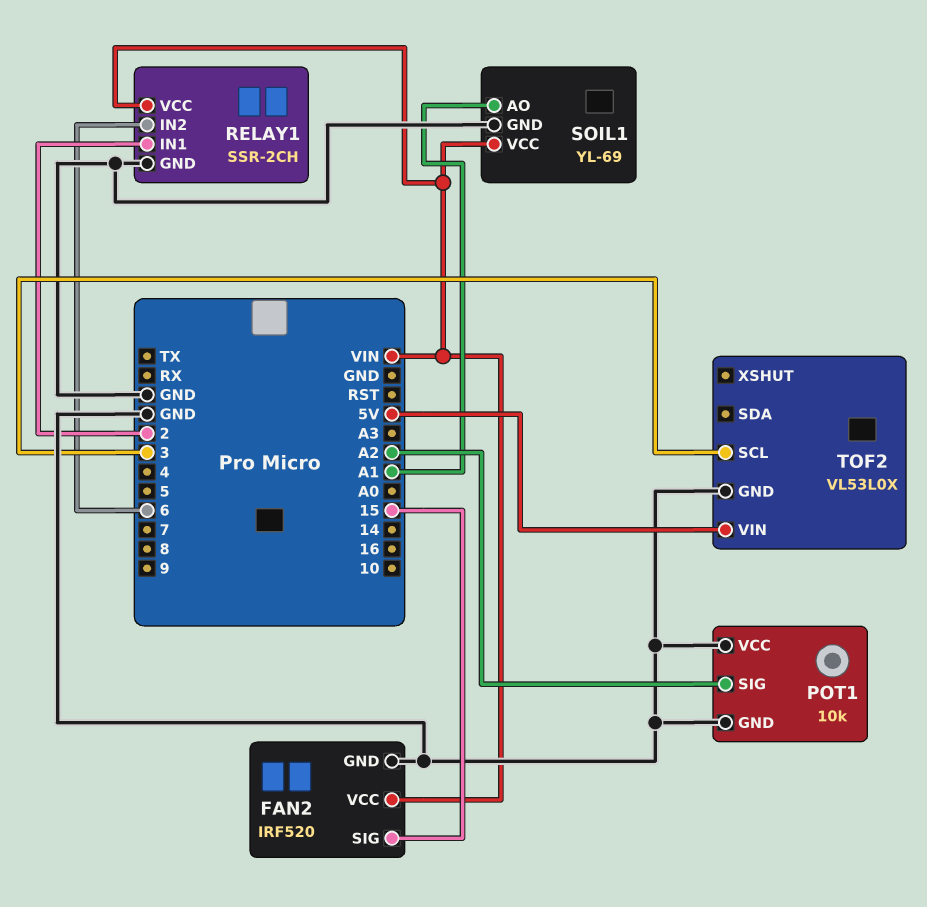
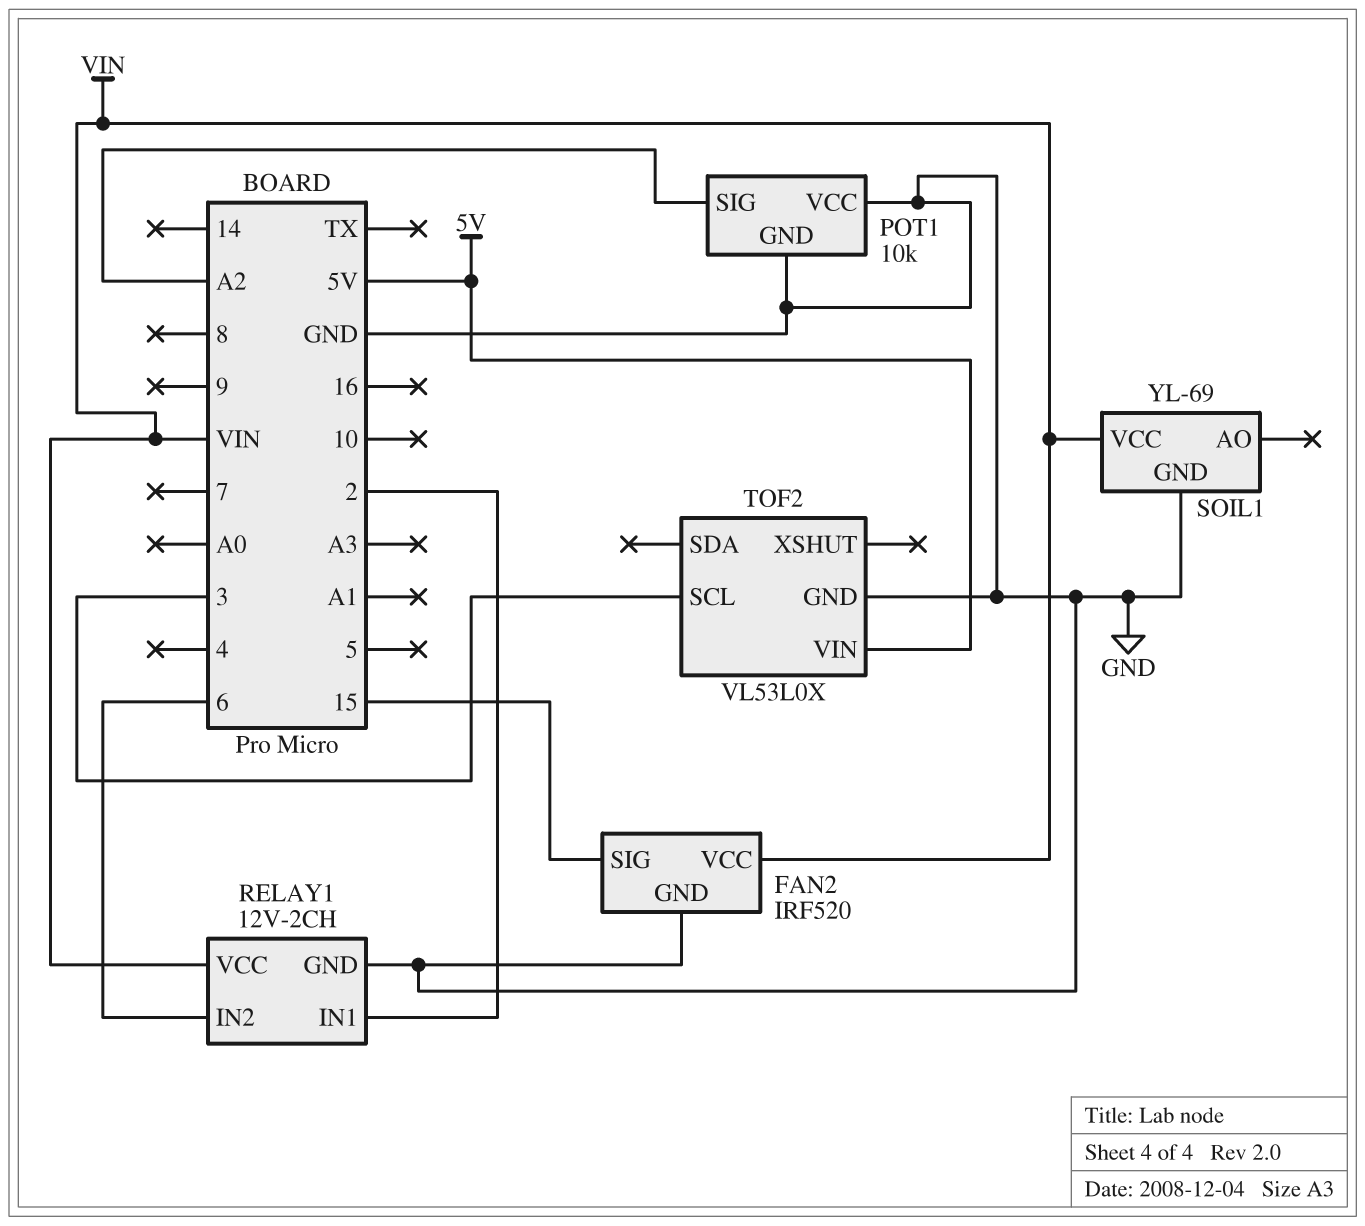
RELAY1: SSR-2CH -> 12V-2CH
SOIL1 pin AO: A1 -> none

